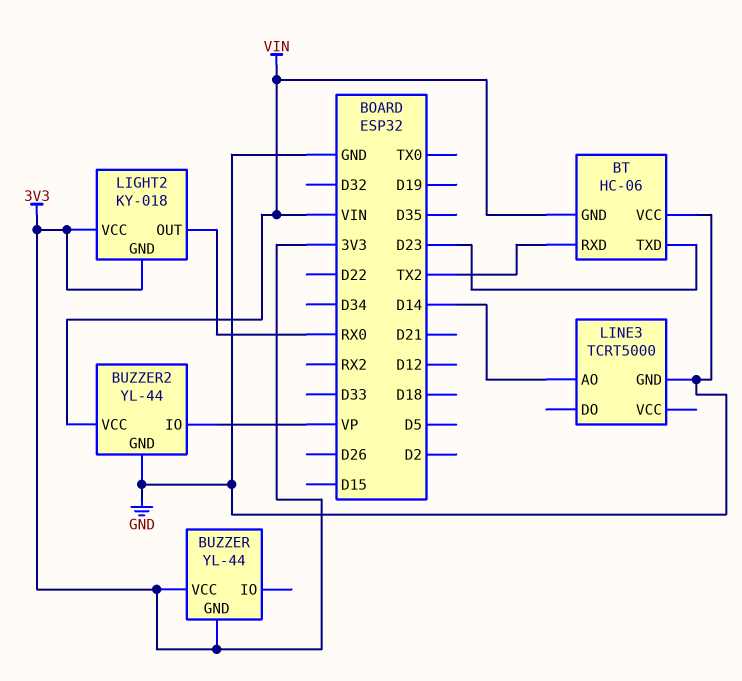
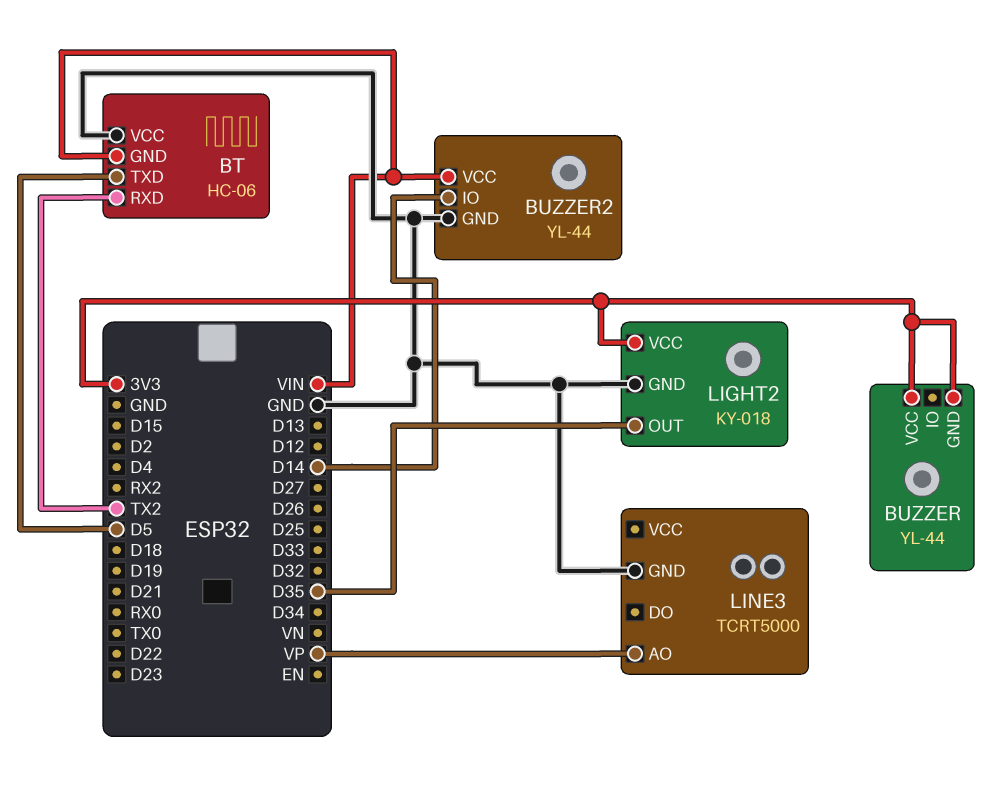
BT pin TXD: D23 -> D5
BUZZER2 pin IO: VP -> D14
LIGHT2 pin GND: 3V3 -> GND
LIGHT2 pin OUT: RX0 -> D35
LINE3 pin AO: D14 -> VP

